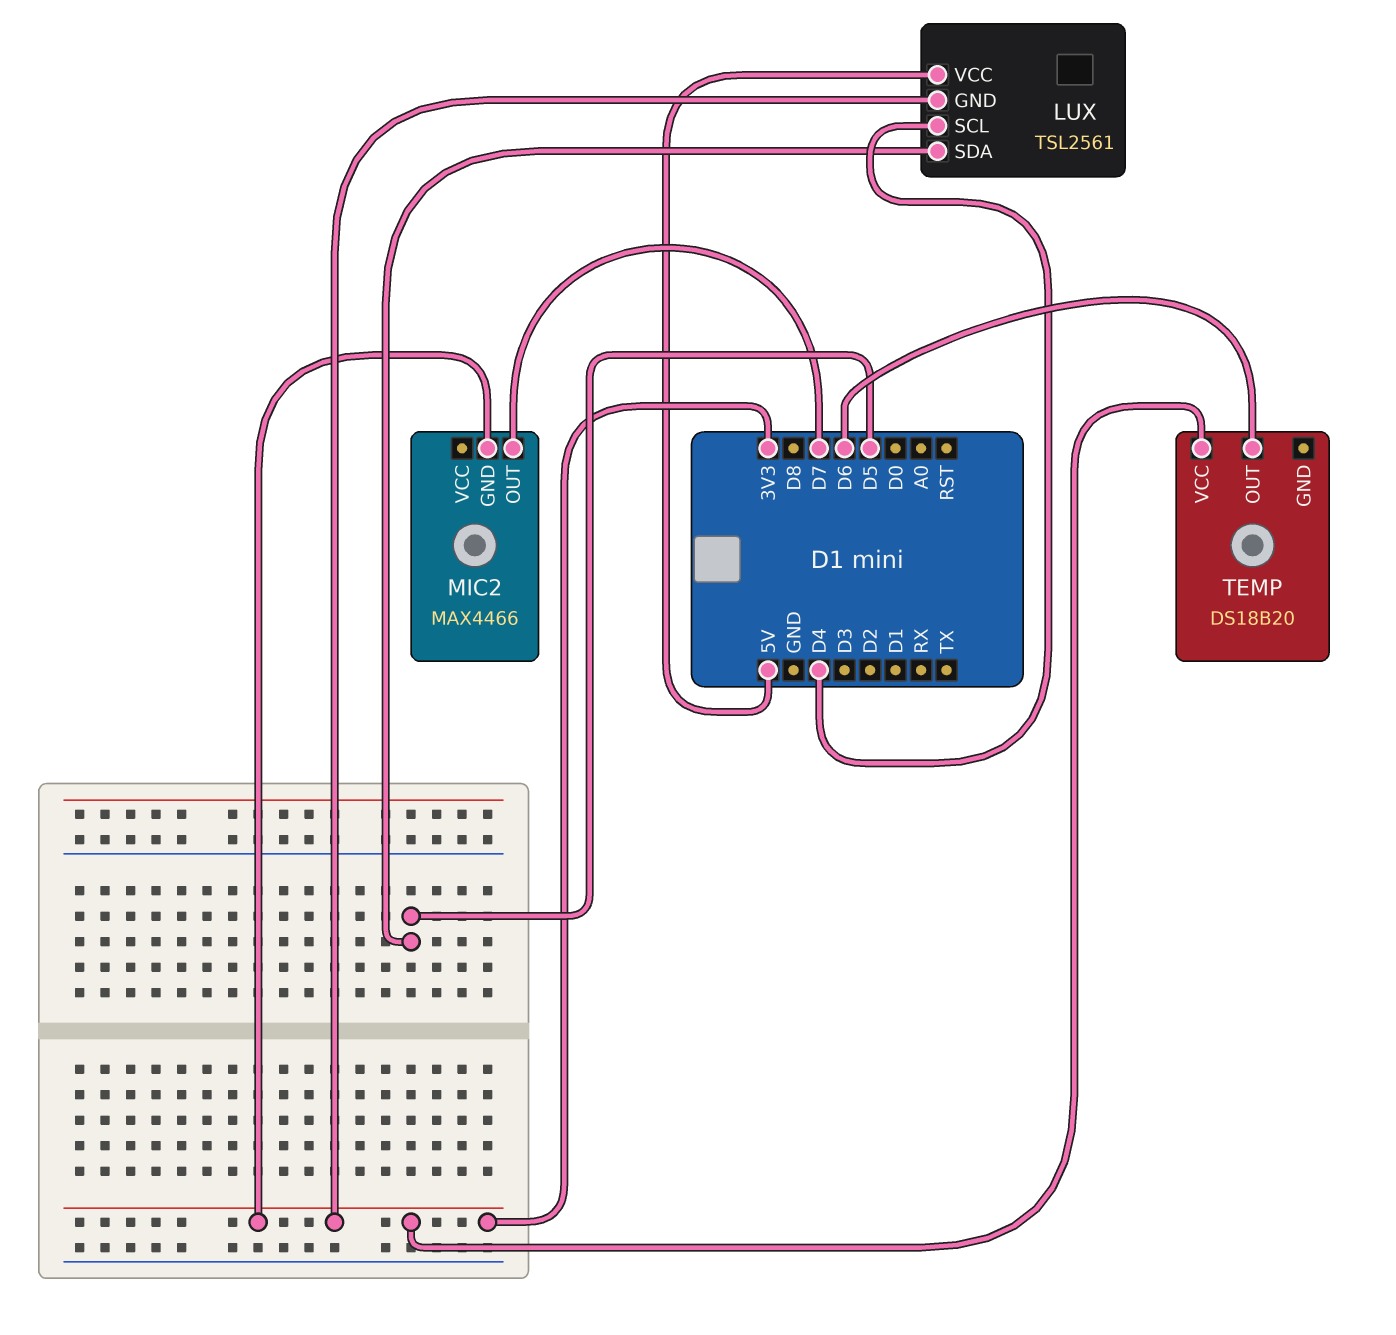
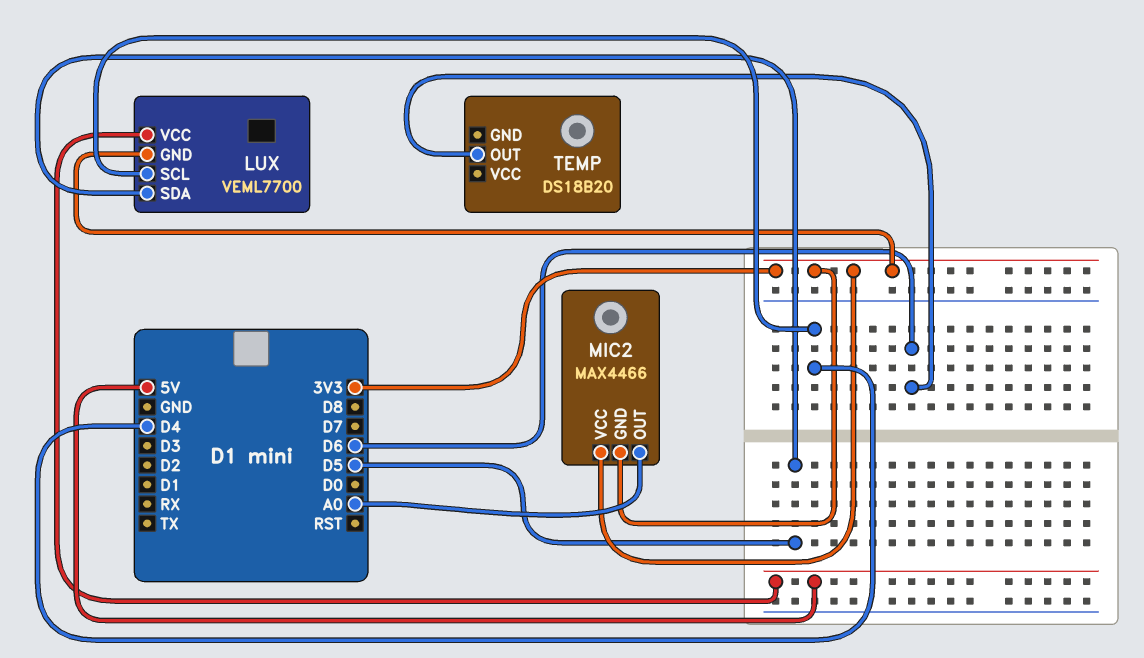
LUX: TSL2561 -> VEML7700
MIC2 pin OUT: D7 -> A0
MIC2 pin VCC: none -> 3V3
TEMP pin VCC: 3V3 -> none

